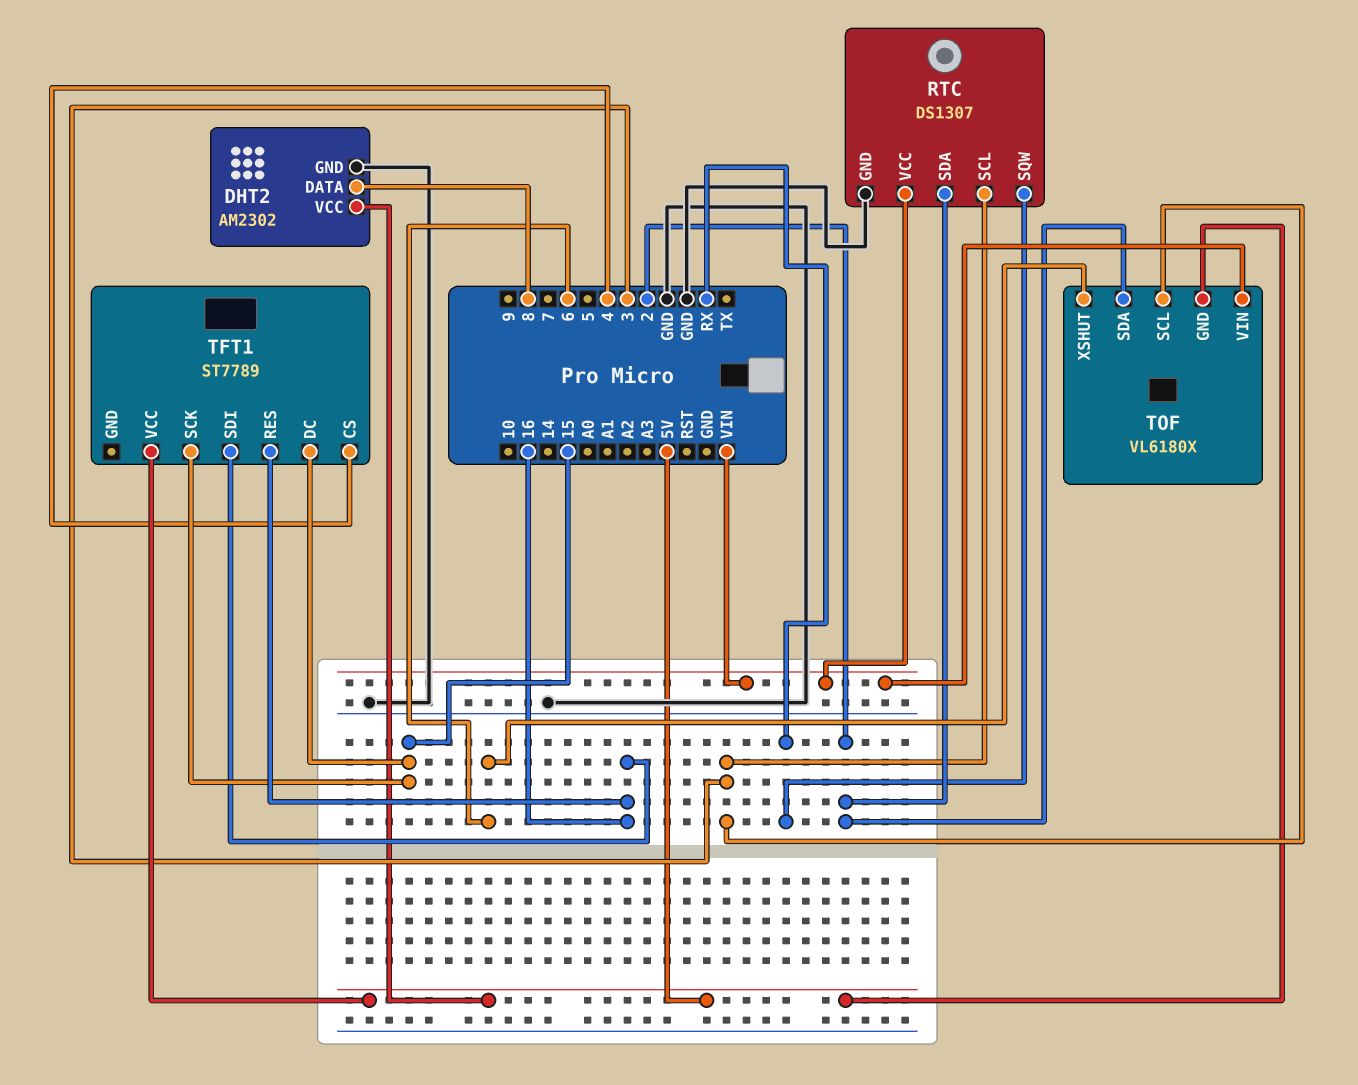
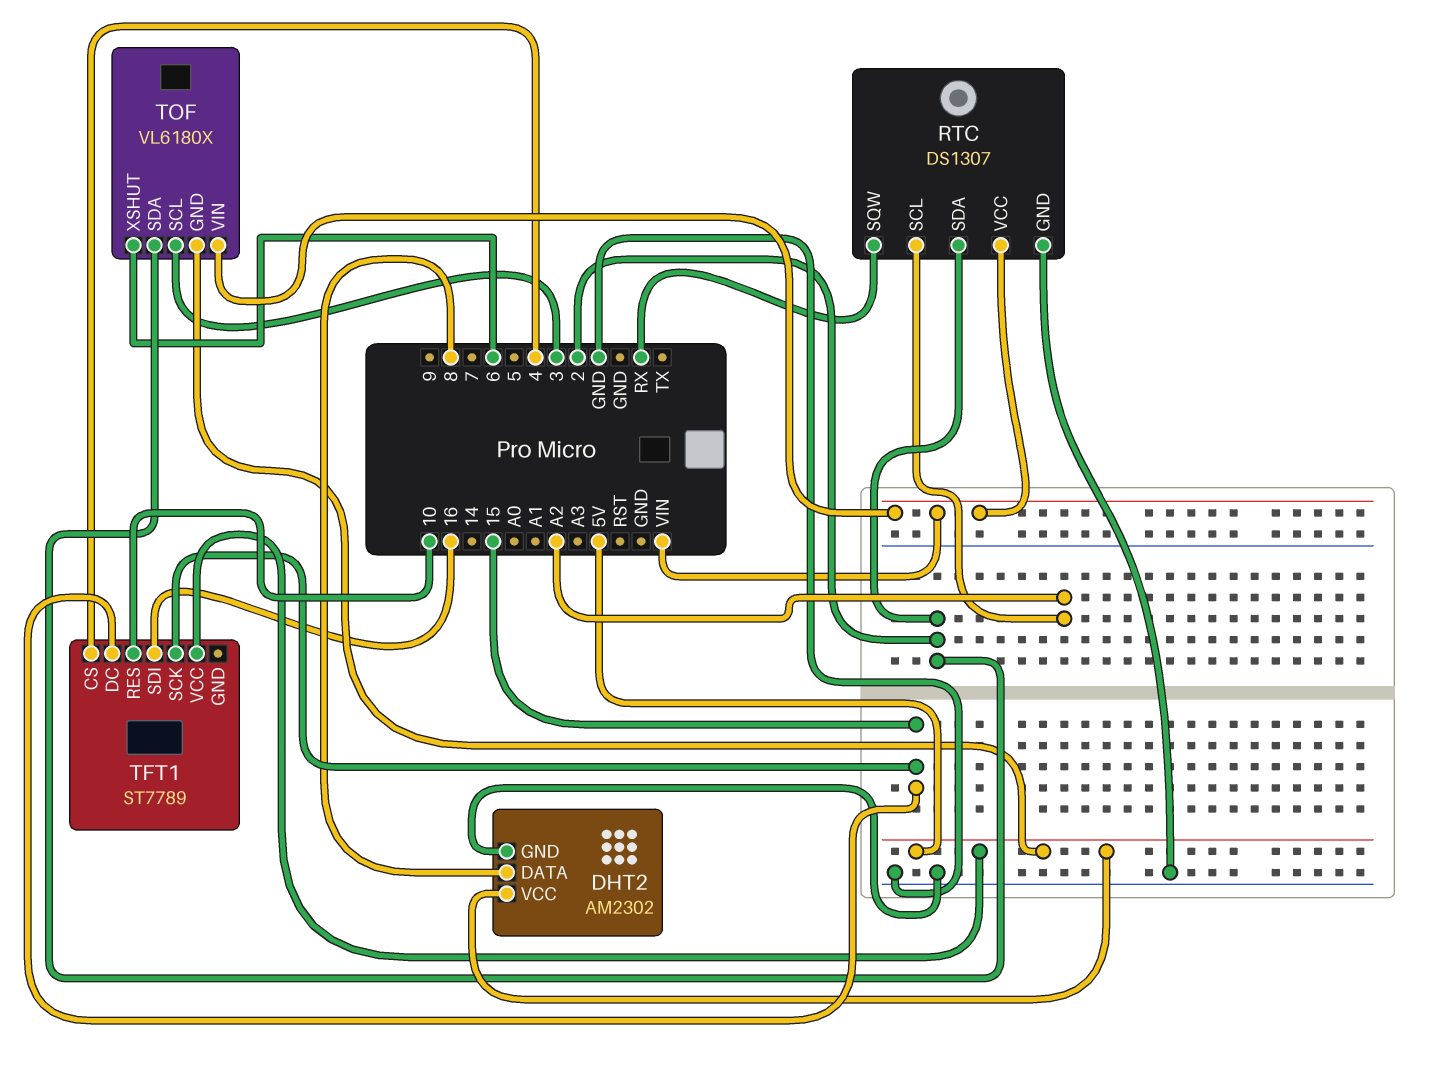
RTC pin SCL: 3 -> A2
TFT1 pin RES: 16 -> 10

